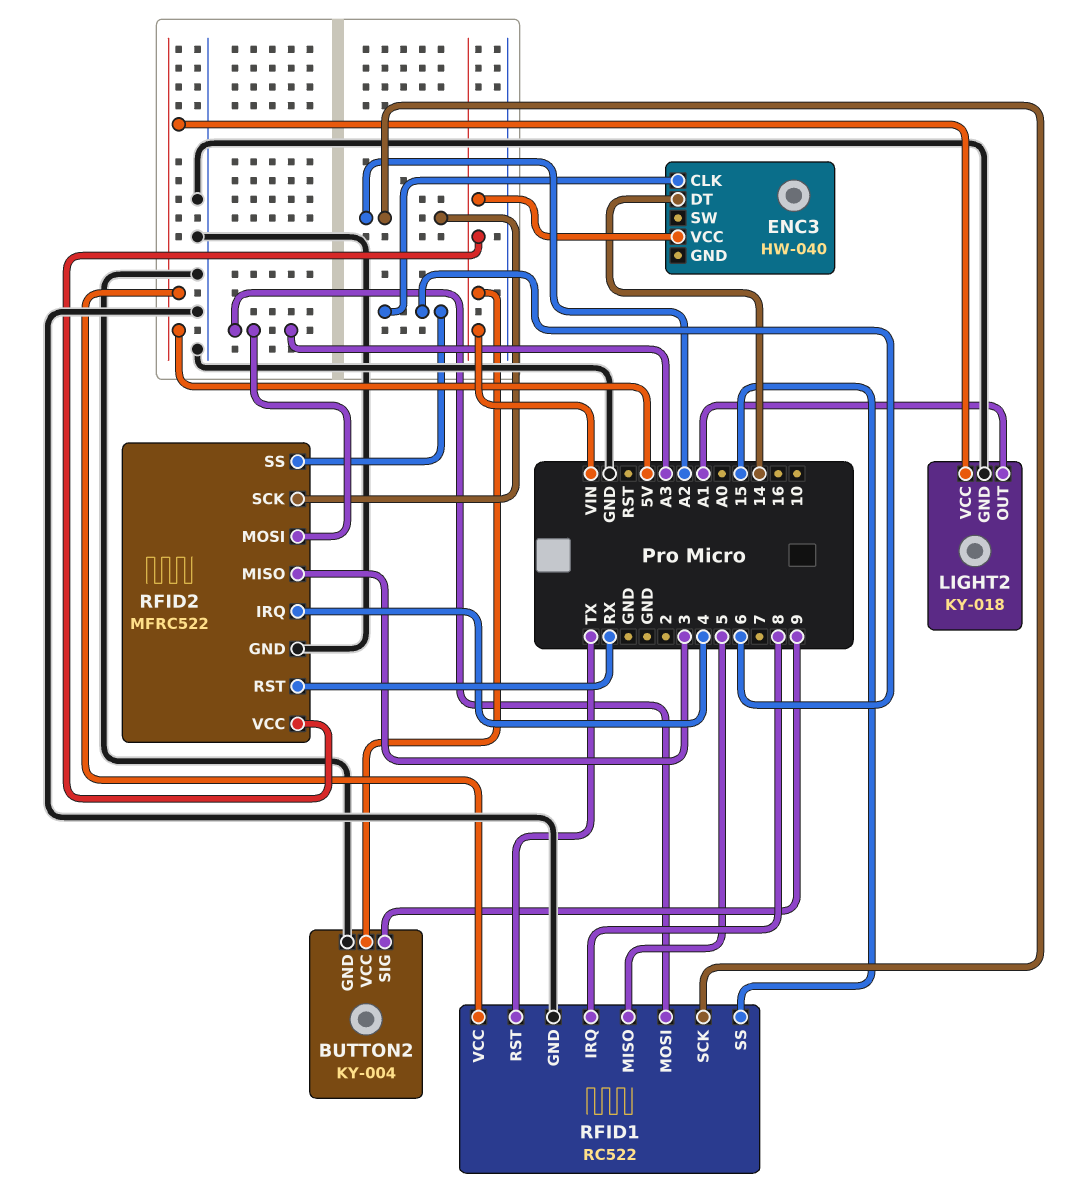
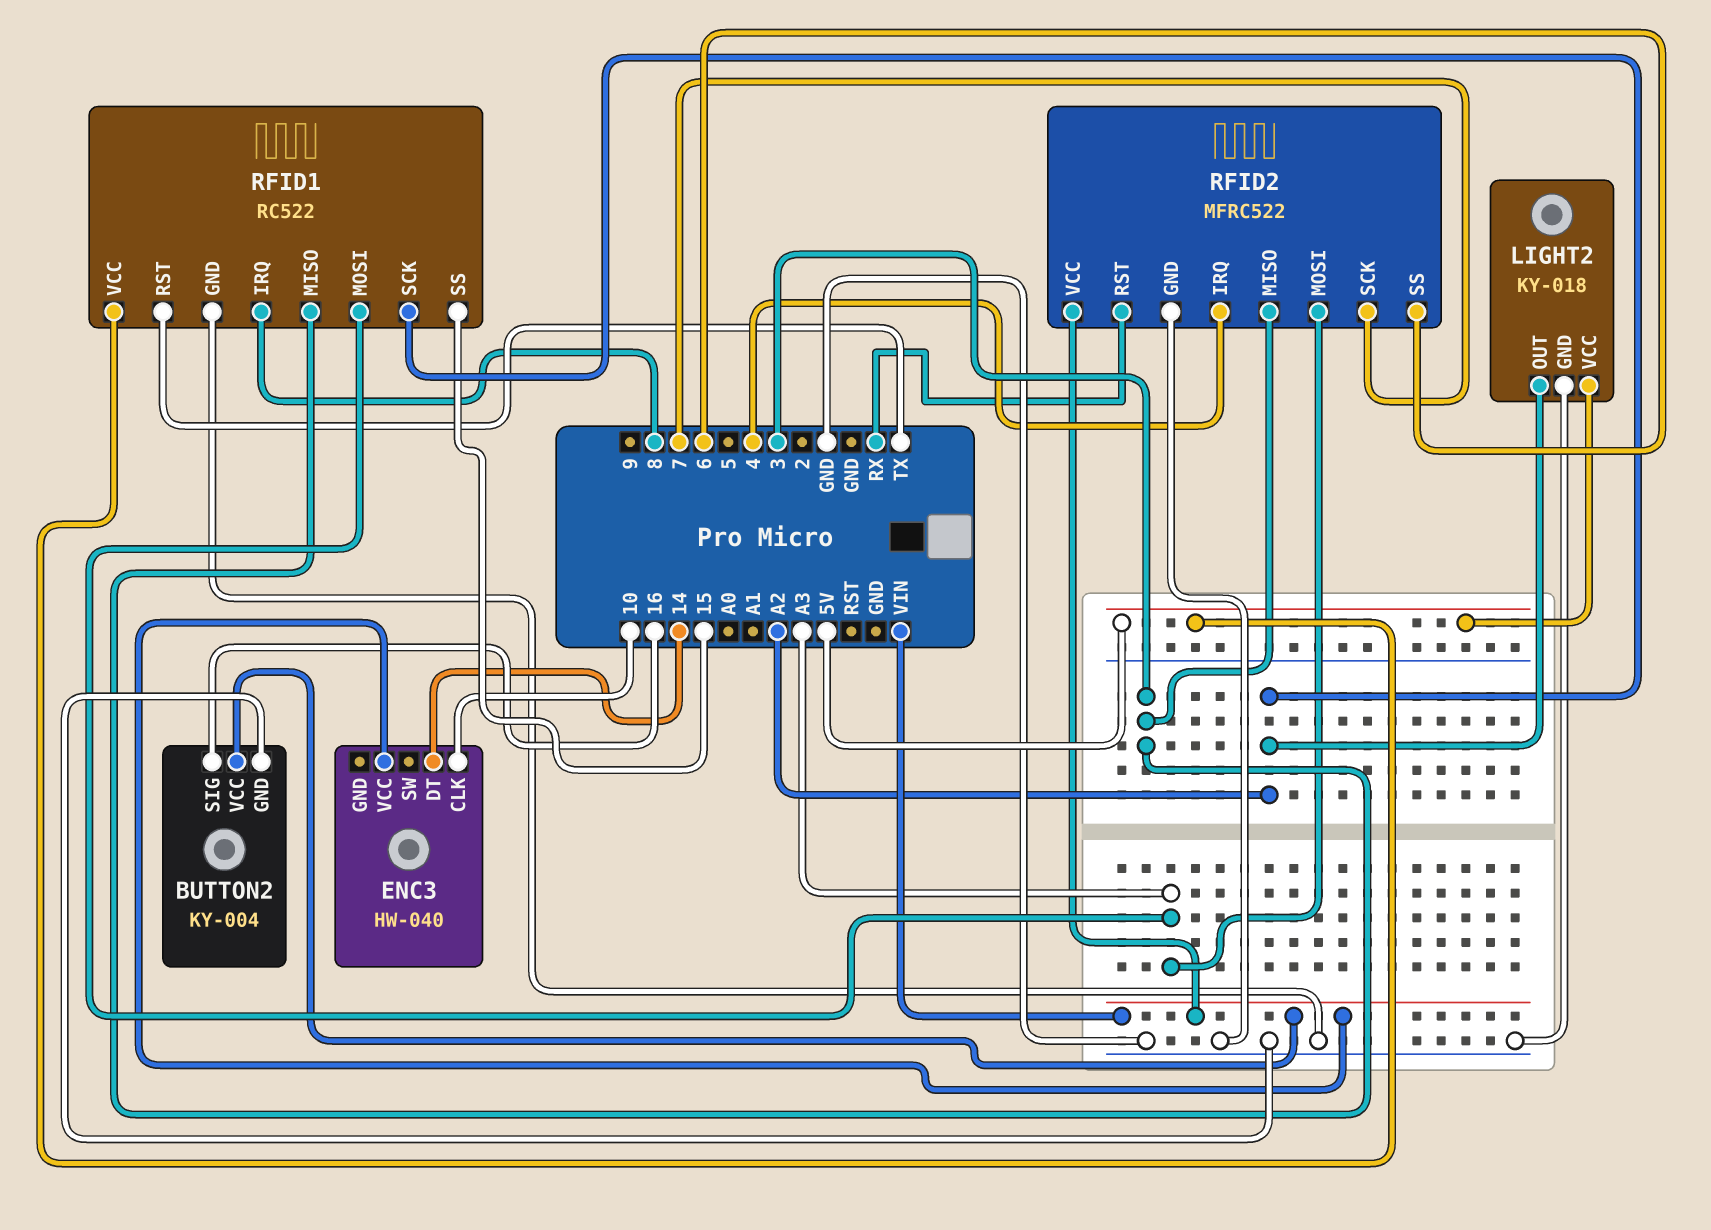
BUTTON2 pin SIG: 9 -> 16
ENC3 pin CLK: 6 -> 10
LIGHT2 pin OUT: A1 -> A2
RFID1 pin MISO: 5 -> 3
RFID2 pin SCK: A2 -> 7

